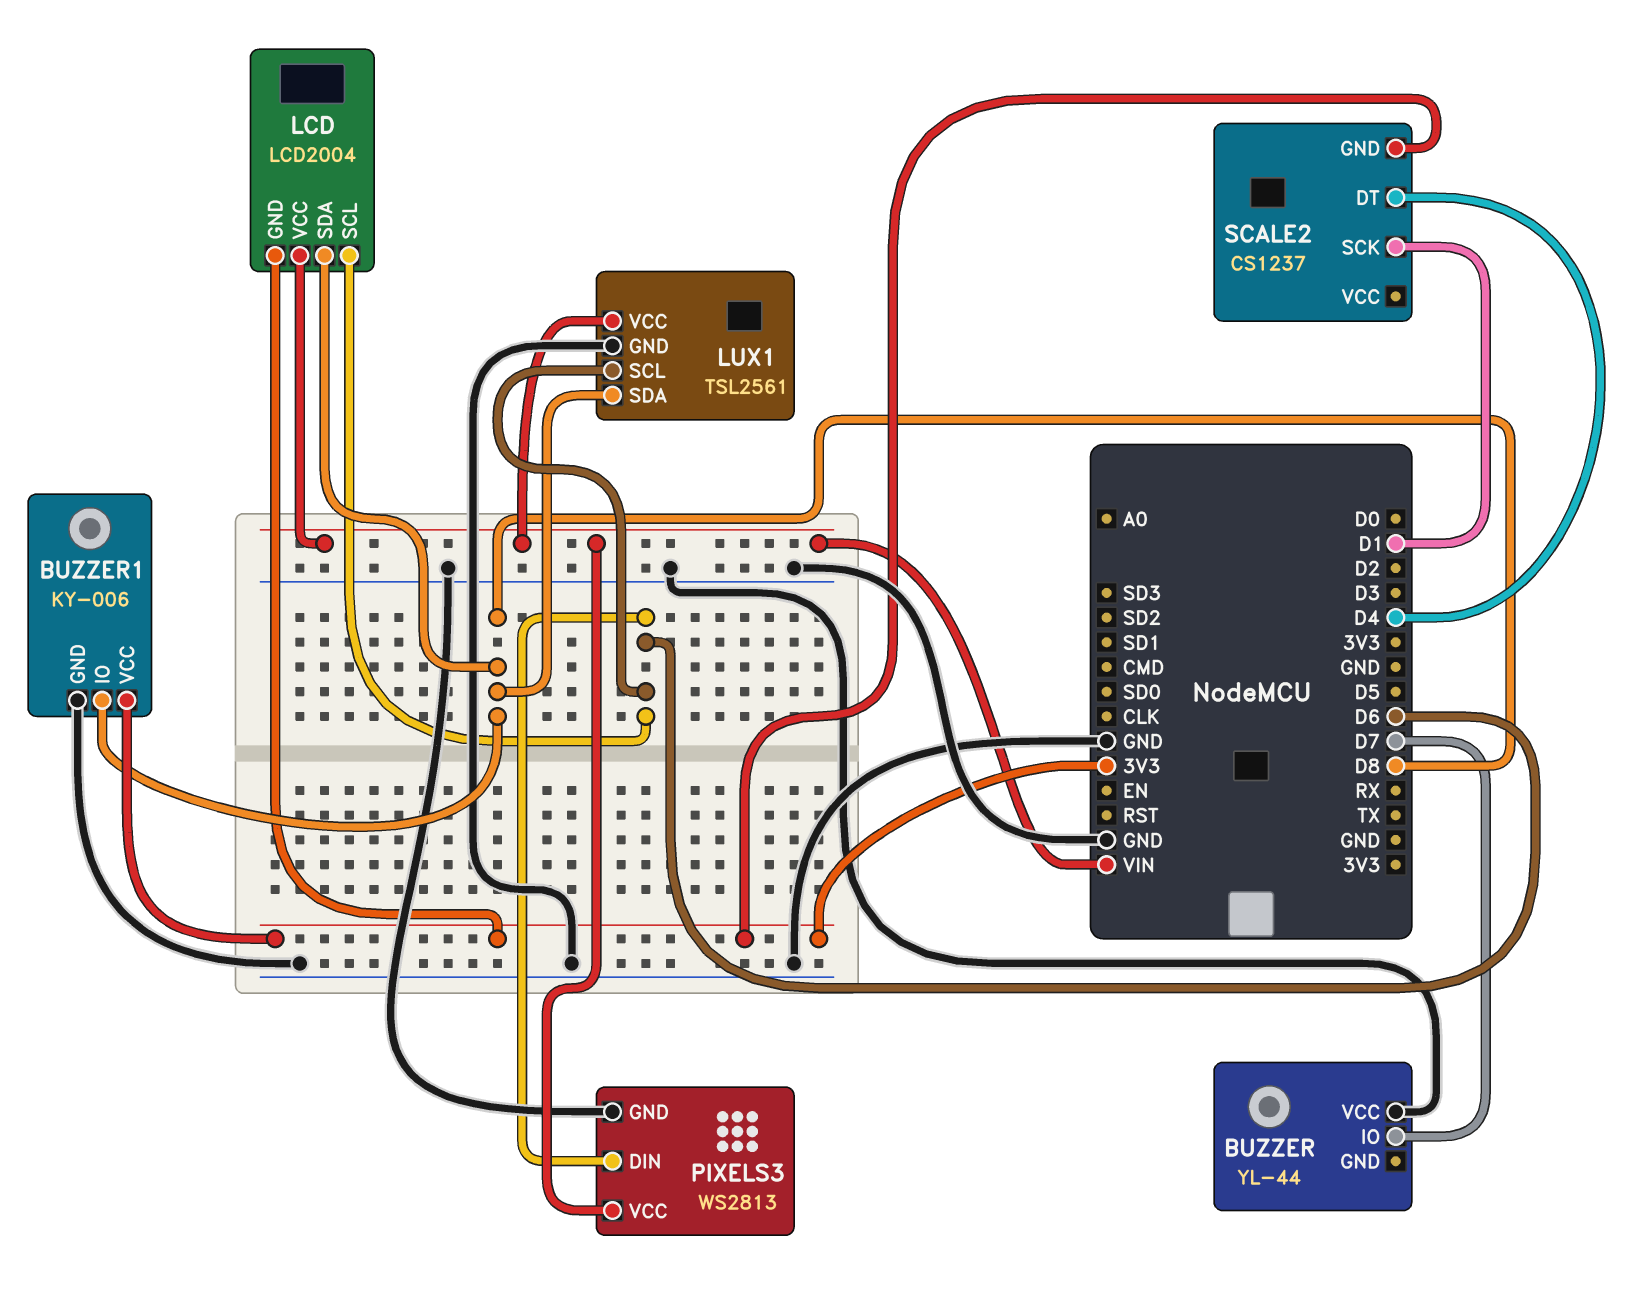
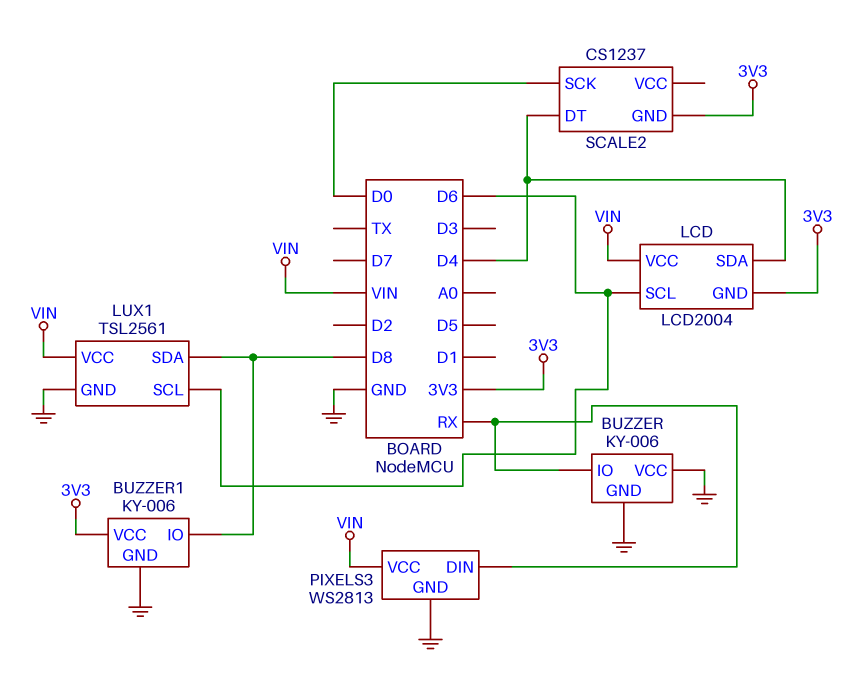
BUZZER: YL-44 -> KY-006
BUZZER pin GND: none -> GND
BUZZER pin IO: D7 -> RX
LCD pin SDA: D8 -> D4
PIXELS3 pin DIN: D6 -> RX
SCALE2 pin SCK: D1 -> D0

